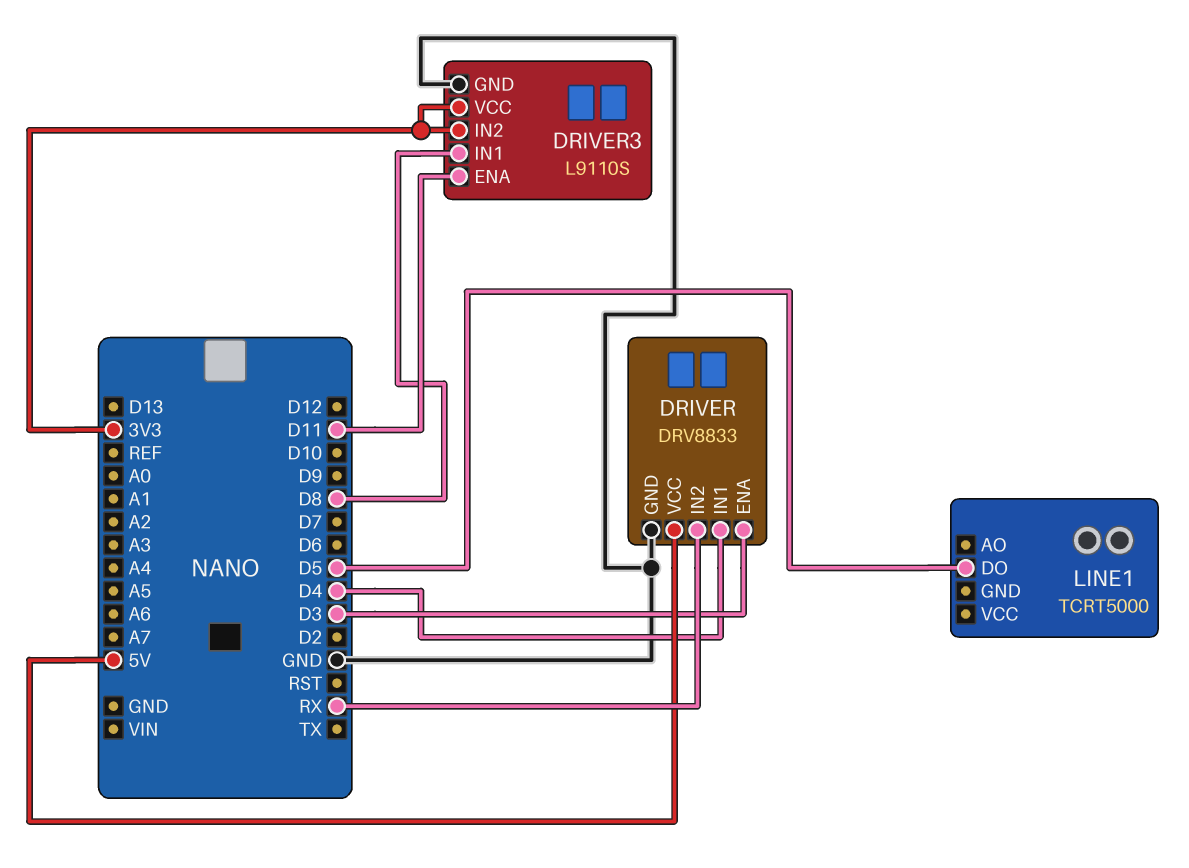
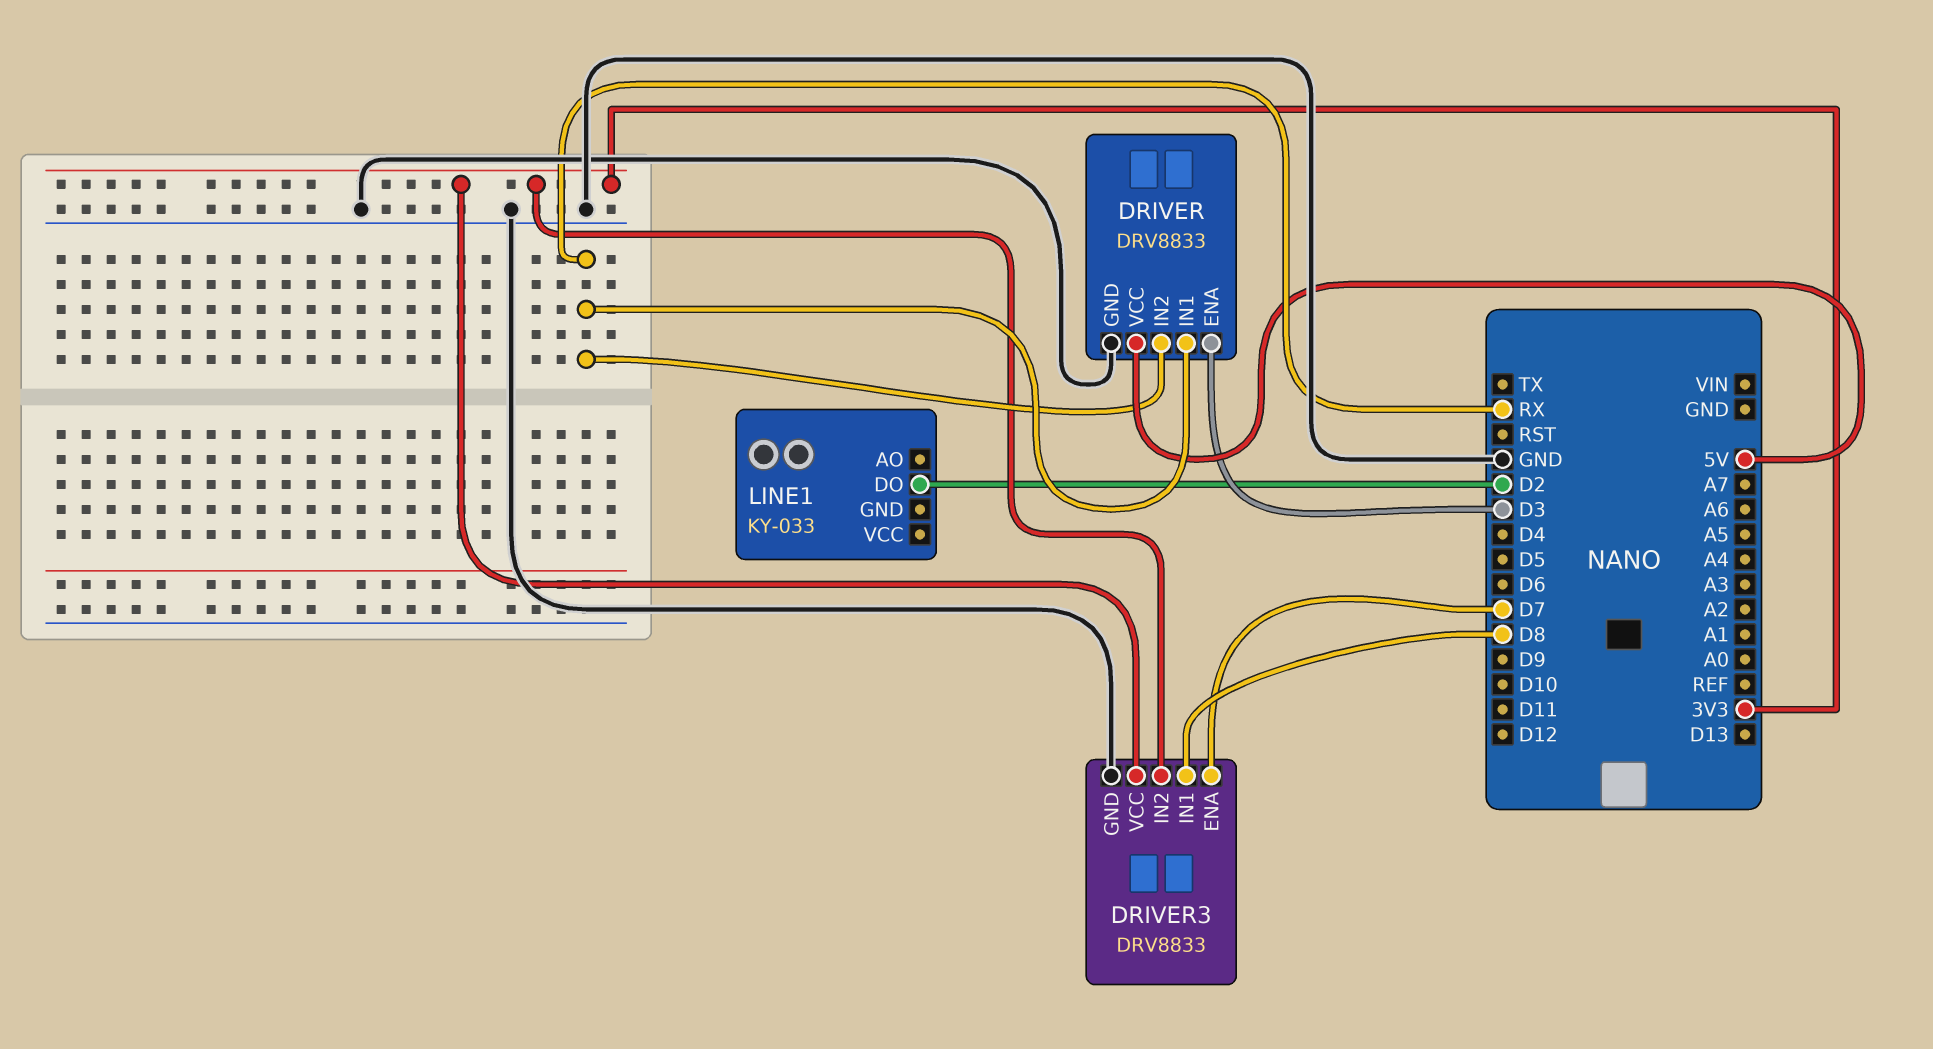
DRIVER pin IN1: D4 -> RX
DRIVER3: L9110S -> DRV8833
DRIVER3 pin ENA: D11 -> D7
LINE1: TCRT5000 -> KY-033
LINE1 pin DO: D5 -> D2

